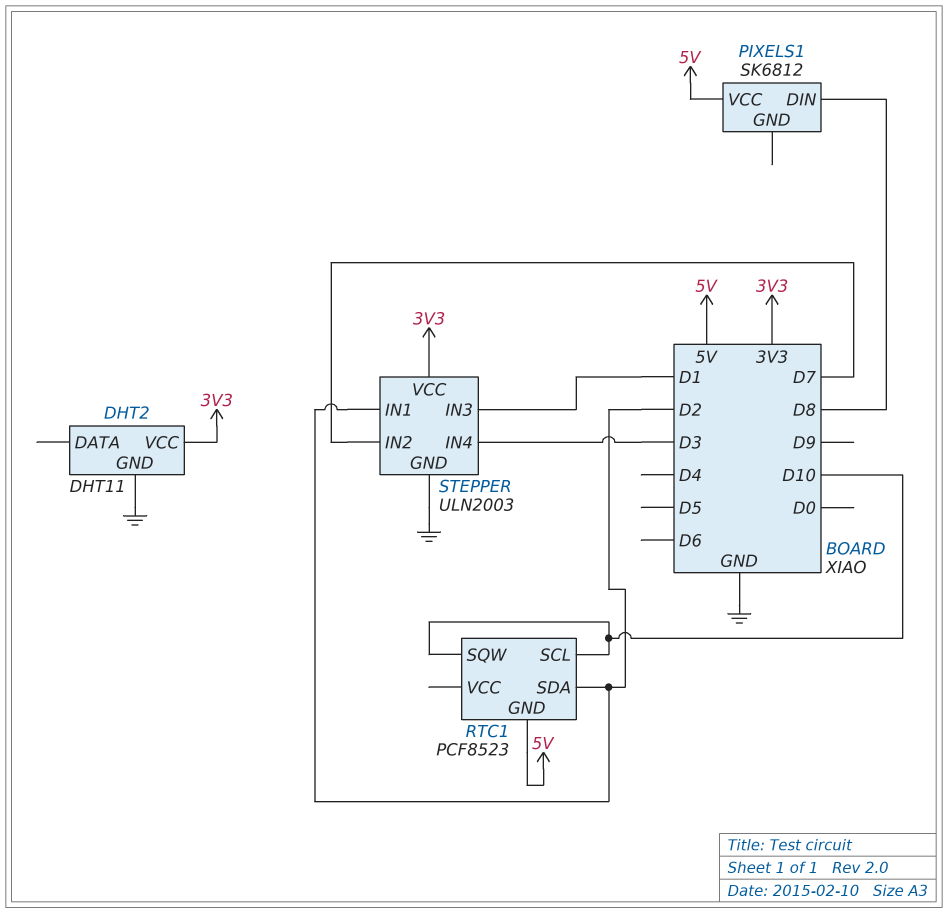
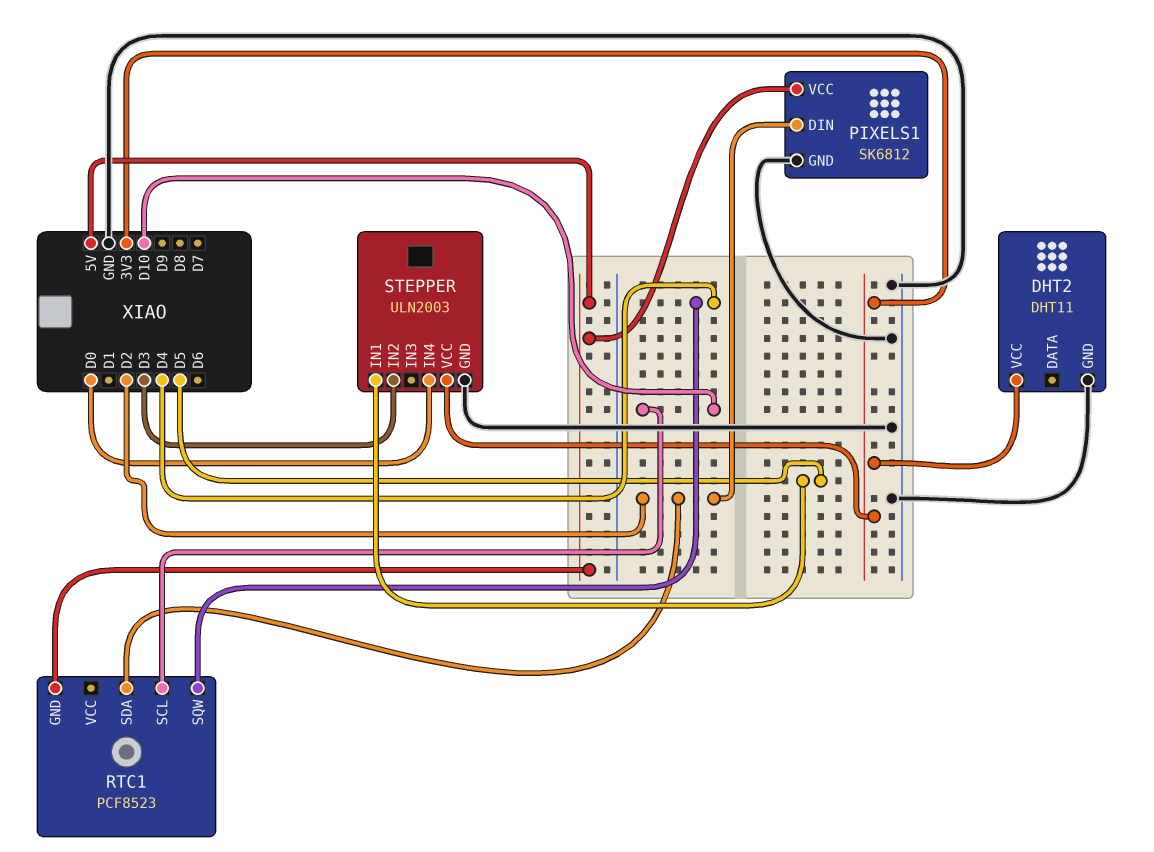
PIXELS1 pin DIN: D8 -> D2
PIXELS1 pin GND: none -> GND
RTC1 pin SQW: D10 -> D4
STEPPER pin IN1: D2 -> D5
STEPPER pin IN2: D7 -> D3
STEPPER pin IN3: D1 -> none
STEPPER pin IN4: D3 -> D0

